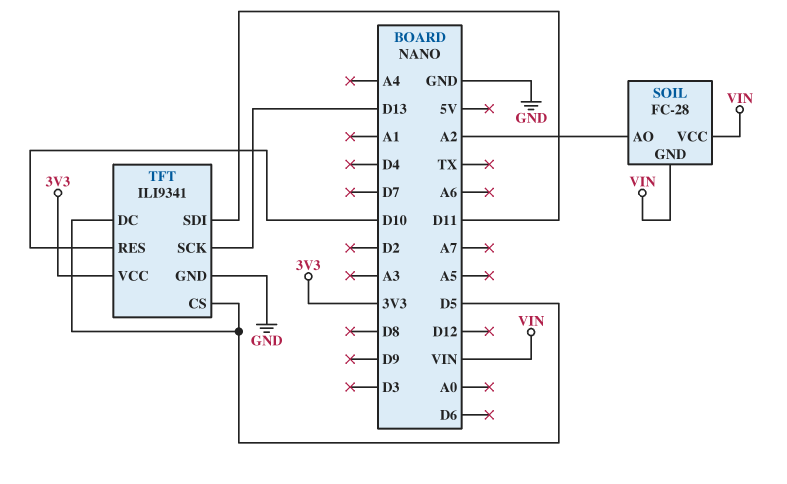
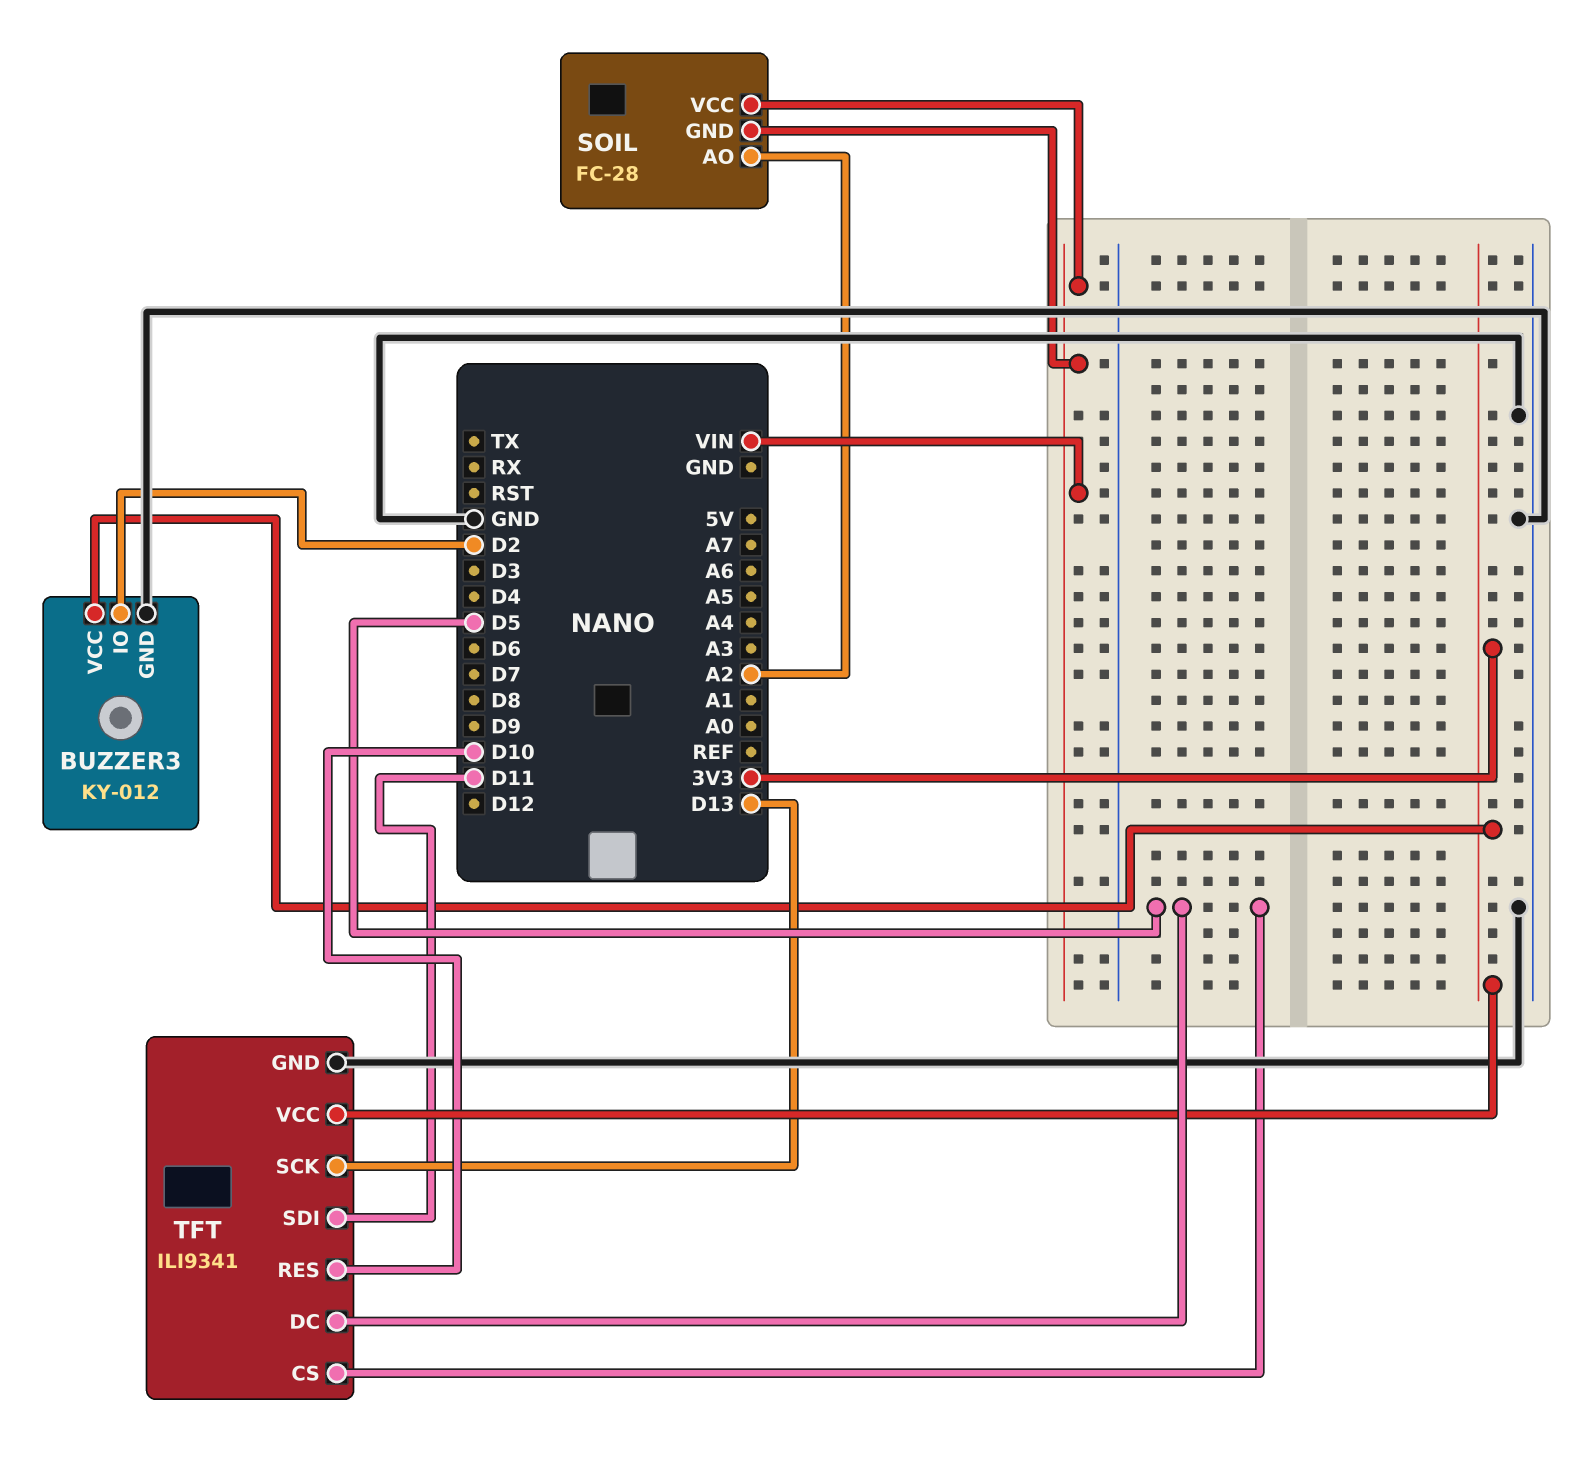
BUZZER3: none -> KY-012
BUZZER3 pin GND: none -> GND
BUZZER3 pin IO: none -> D2
BUZZER3 pin VCC: none -> 3V3

